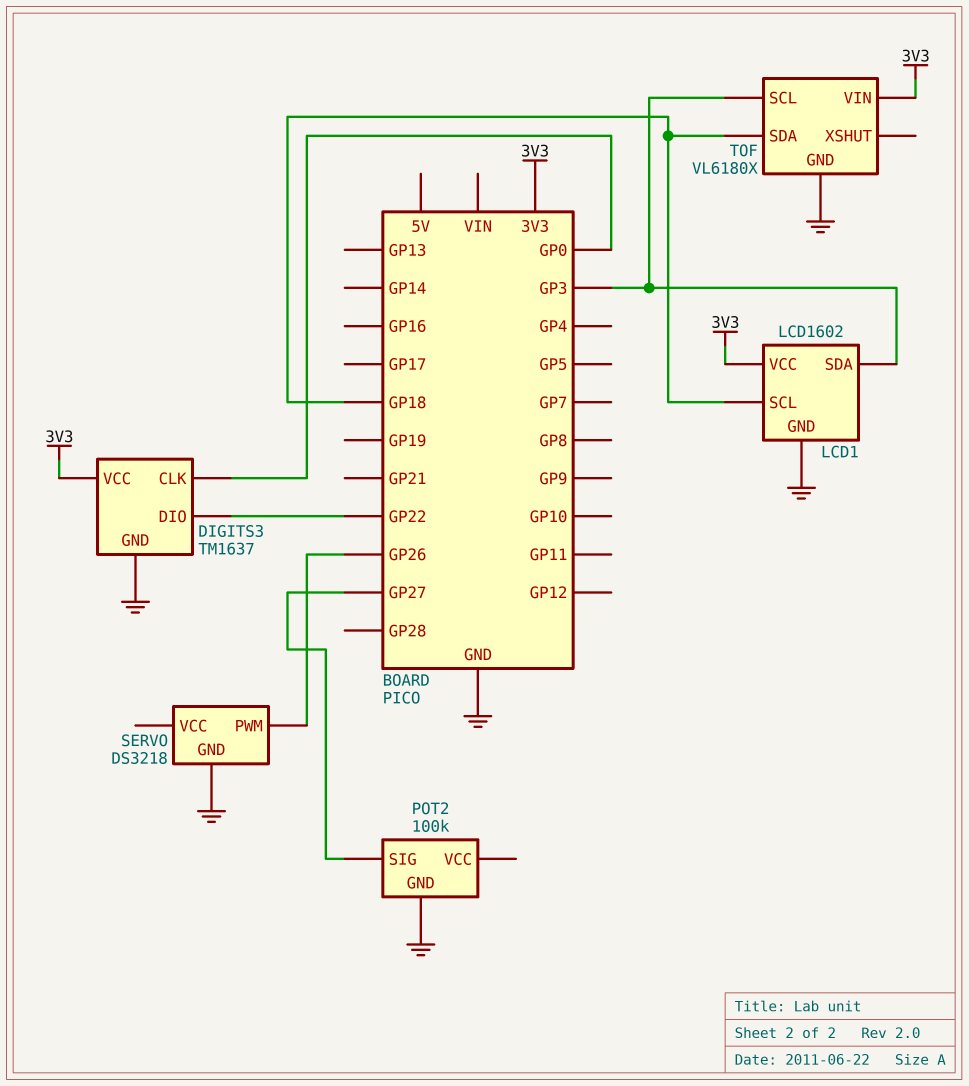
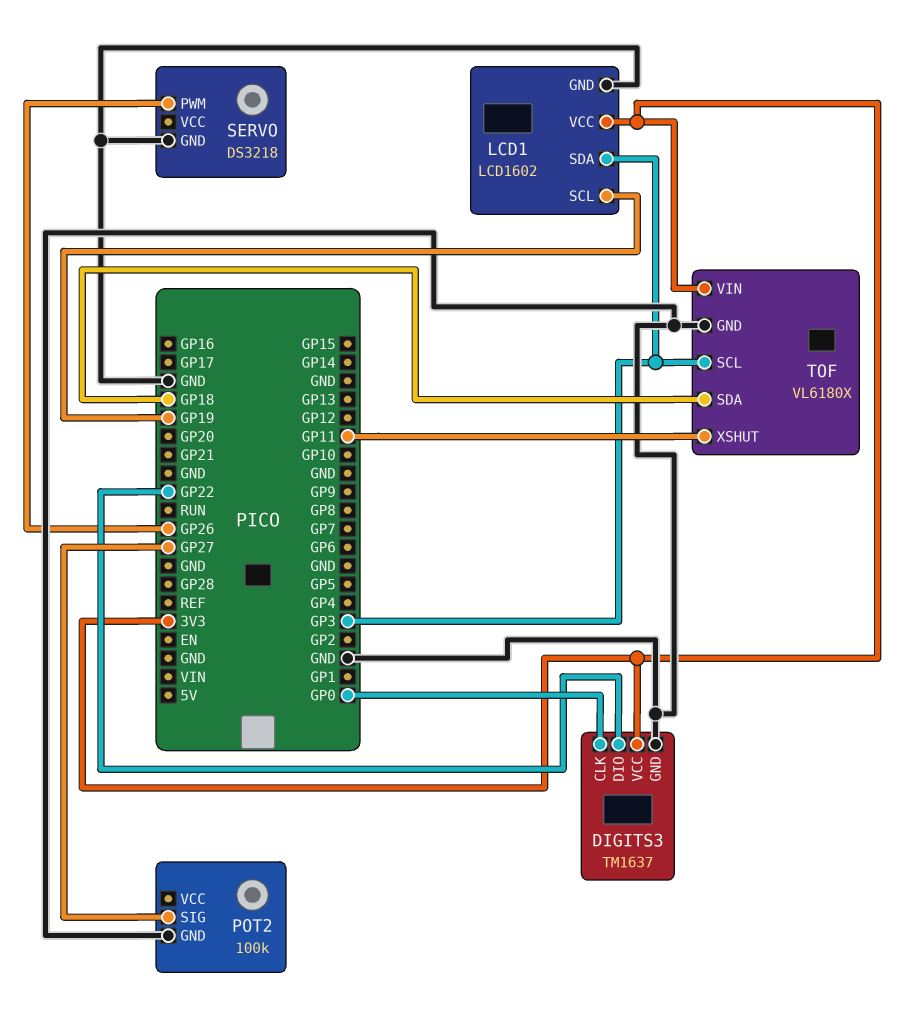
LCD1 pin SCL: GP18 -> GP19
TOF pin XSHUT: none -> GP11

